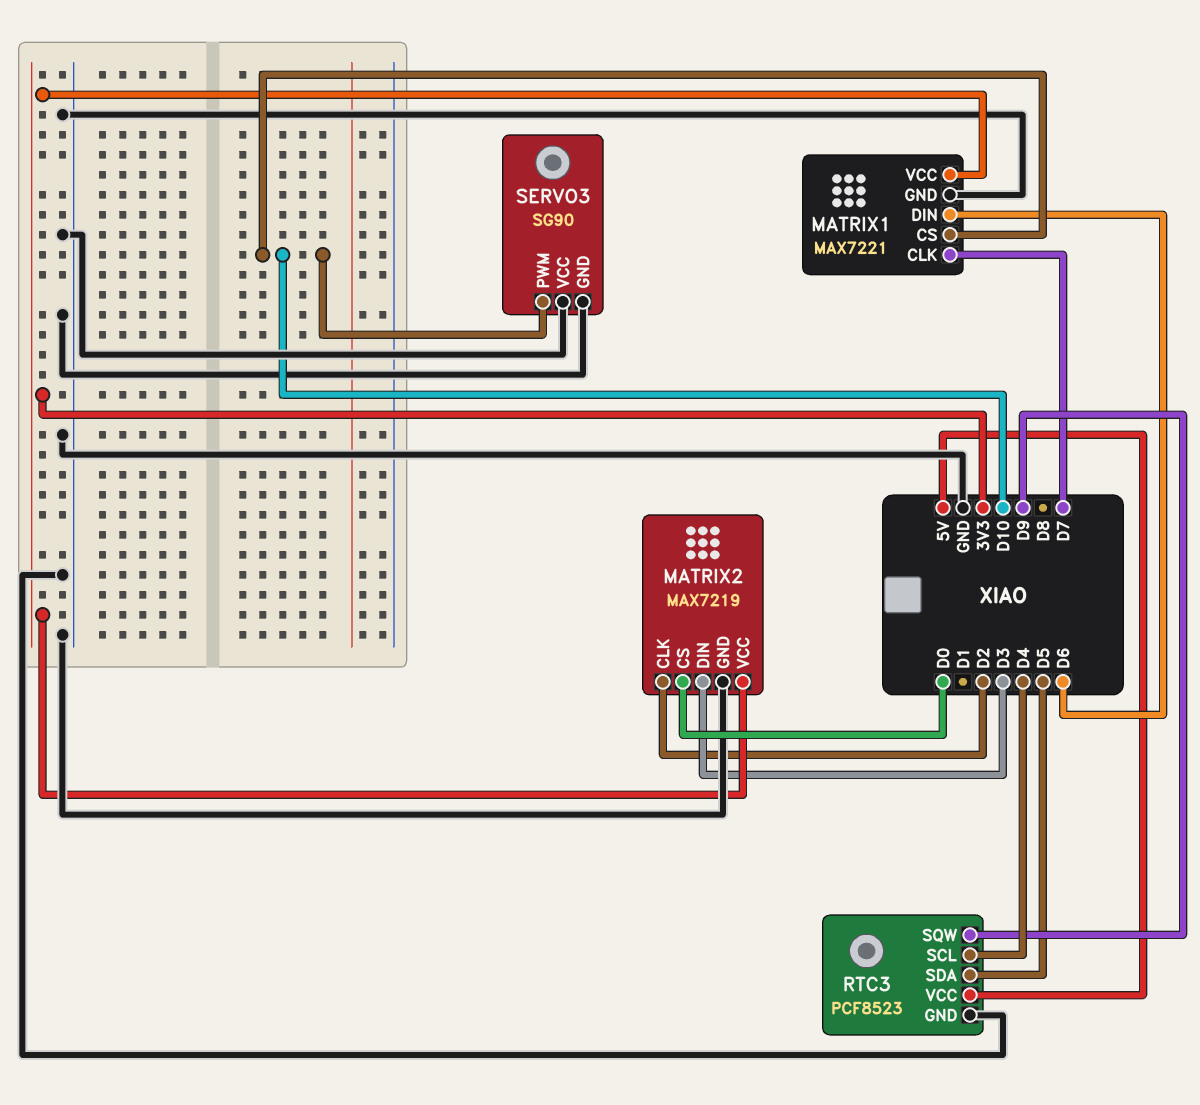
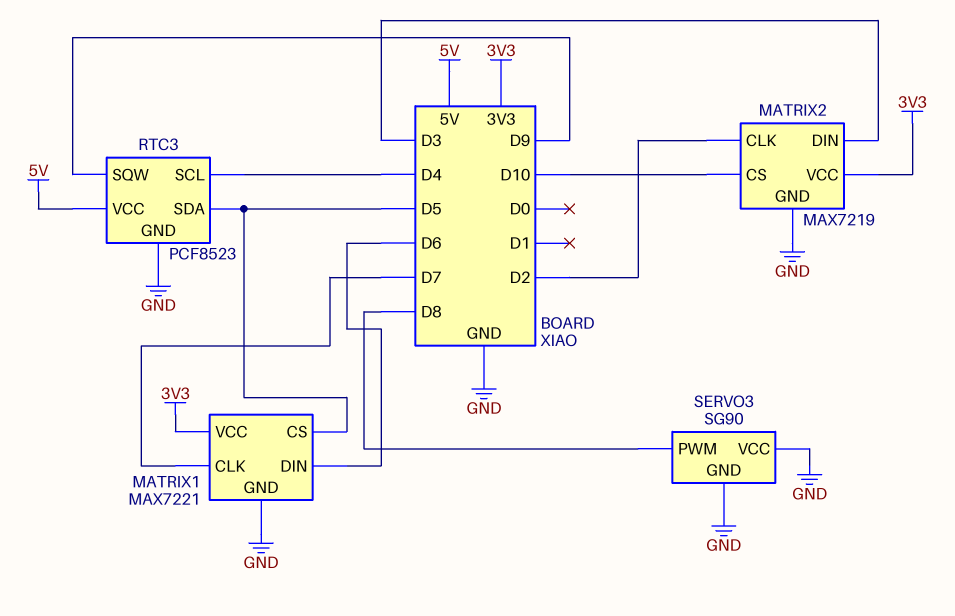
MATRIX1 pin CS: D10 -> D5
MATRIX2 pin CS: D0 -> D10
SERVO3 pin PWM: D10 -> D8

